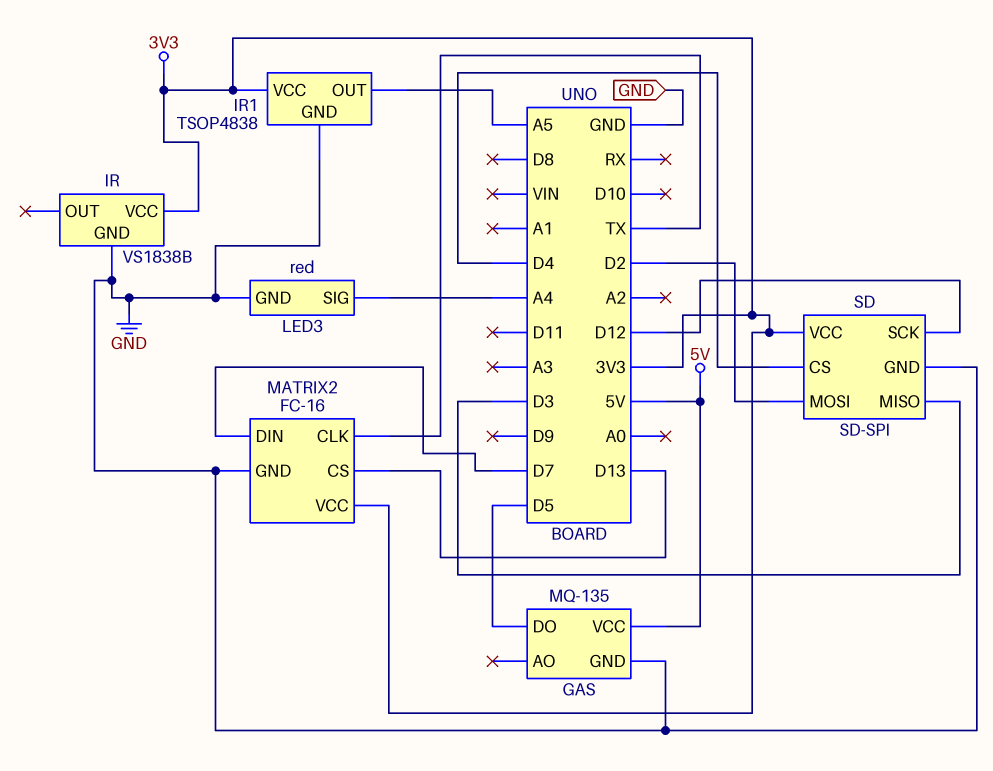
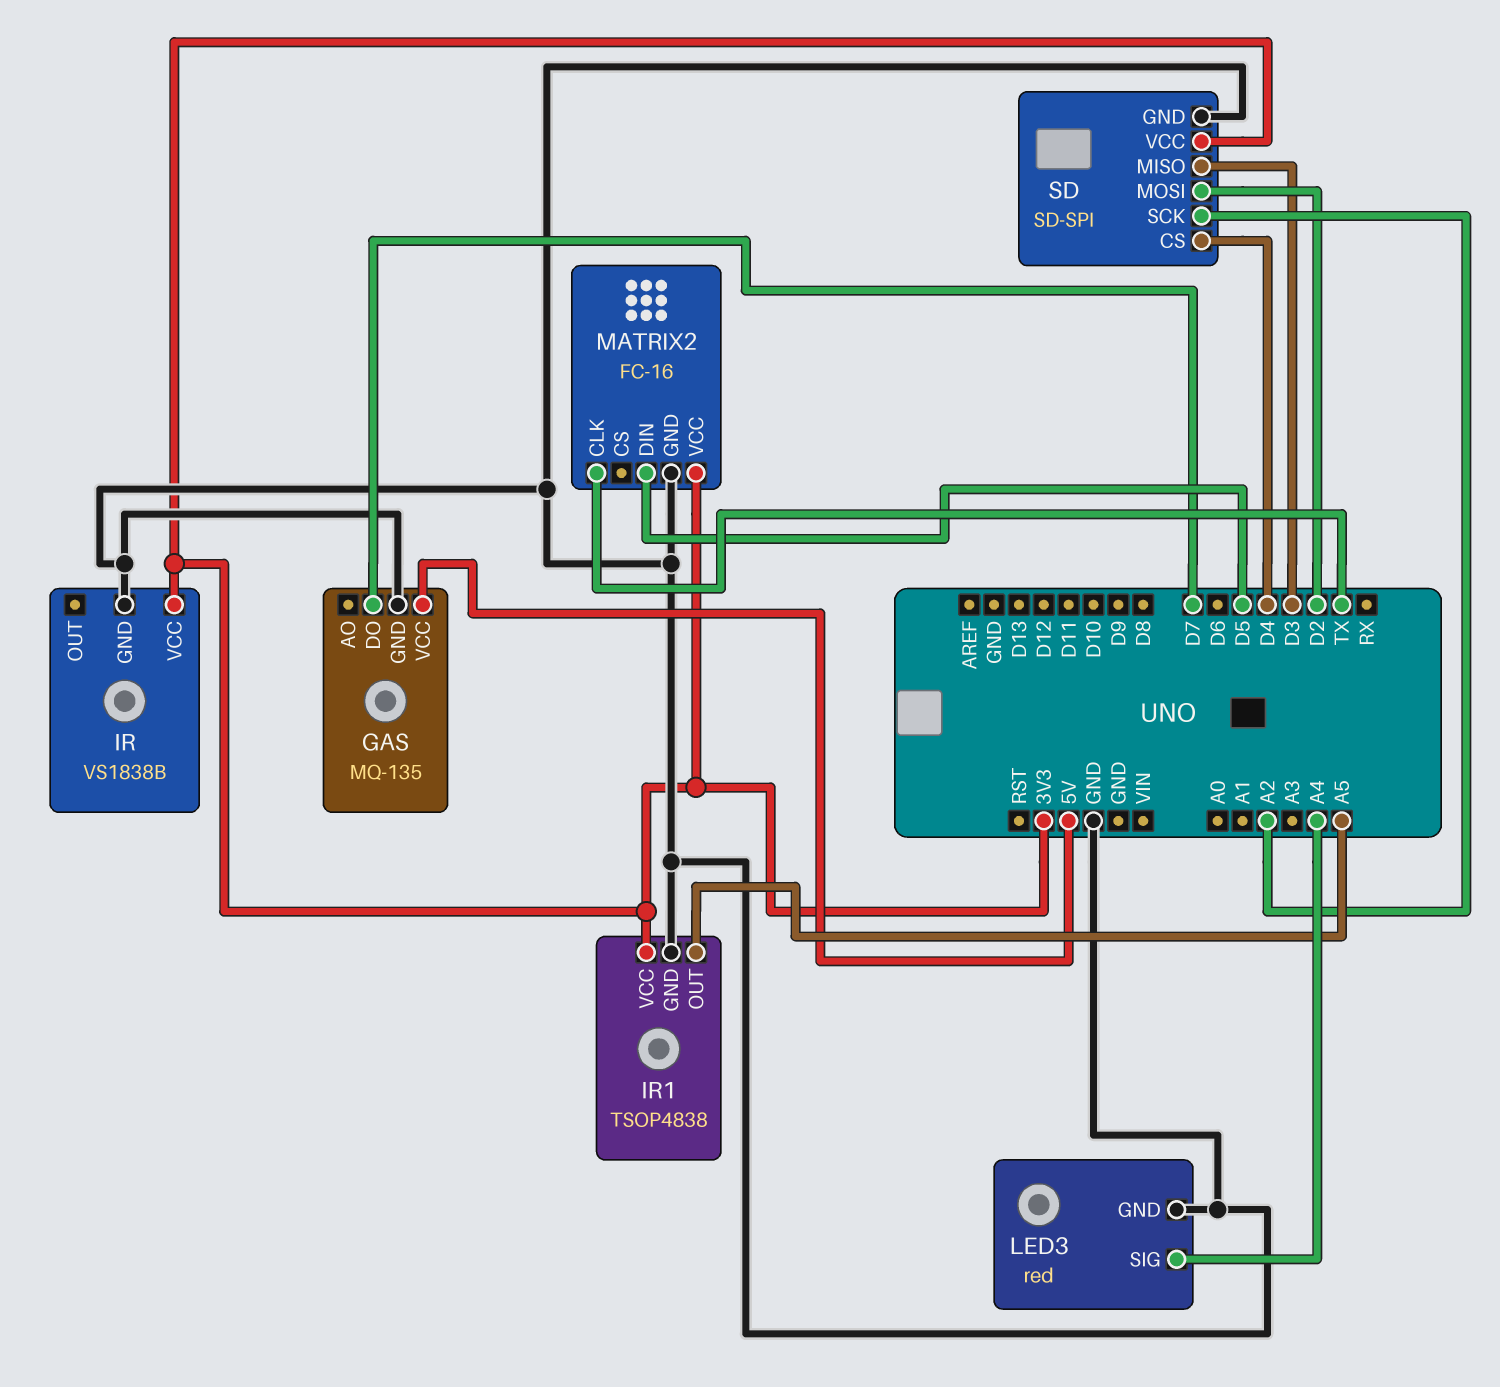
GAS pin DO: D5 -> D7
MATRIX2 pin CS: D13 -> none
MATRIX2 pin DIN: D7 -> D5
SD pin SCK: D12 -> A2

